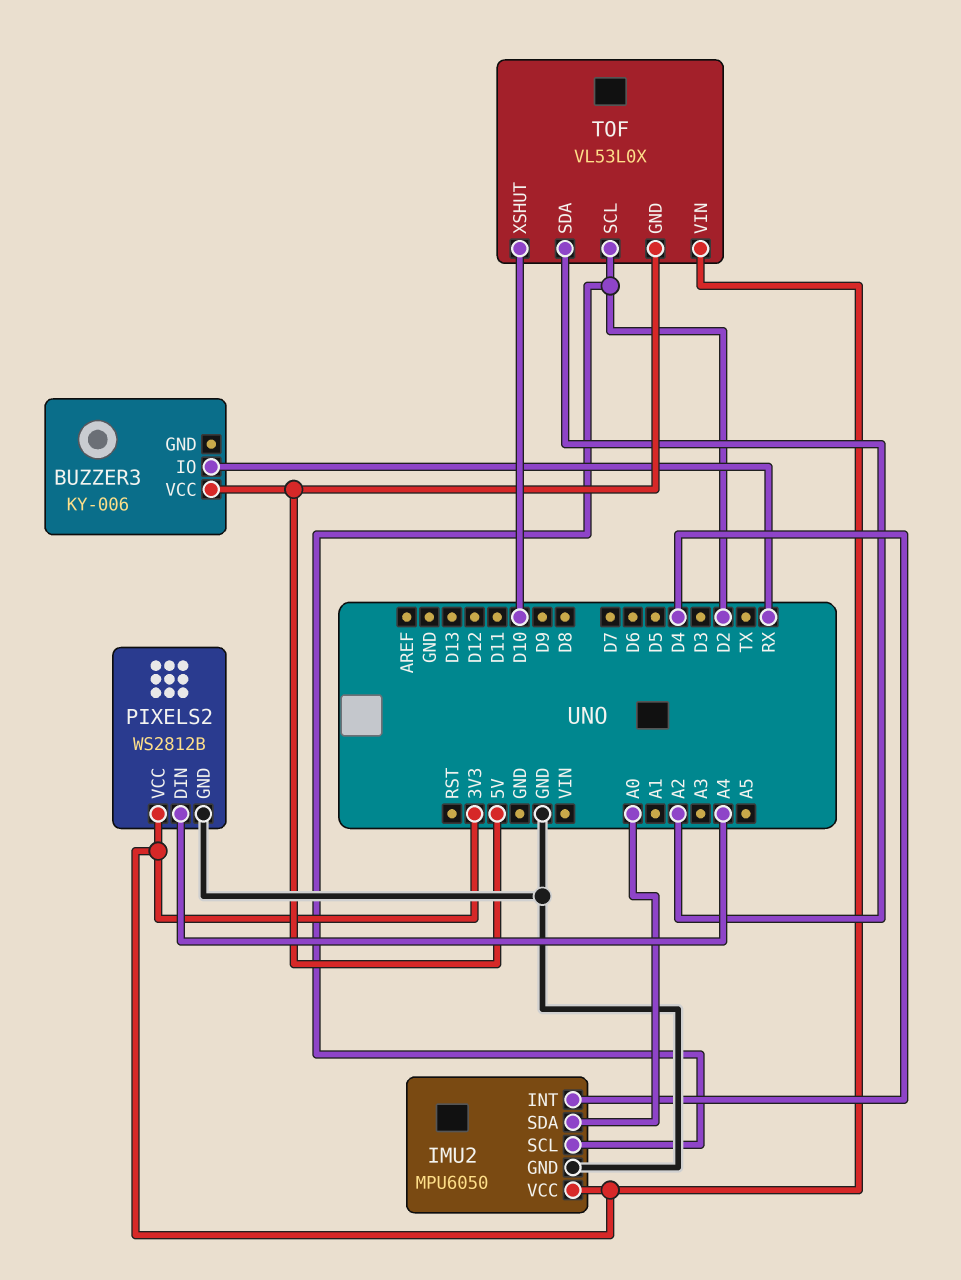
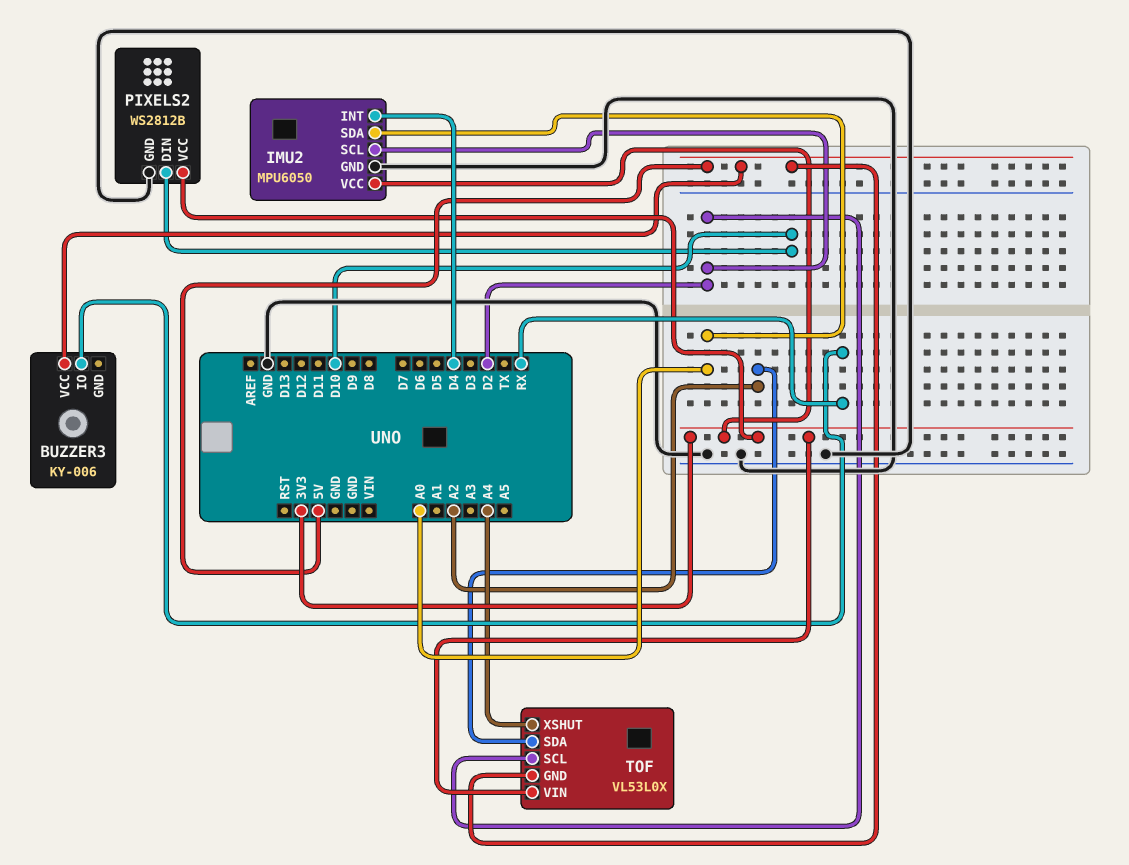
PIXELS2 pin DIN: A4 -> D10
TOF pin XSHUT: D10 -> A4

